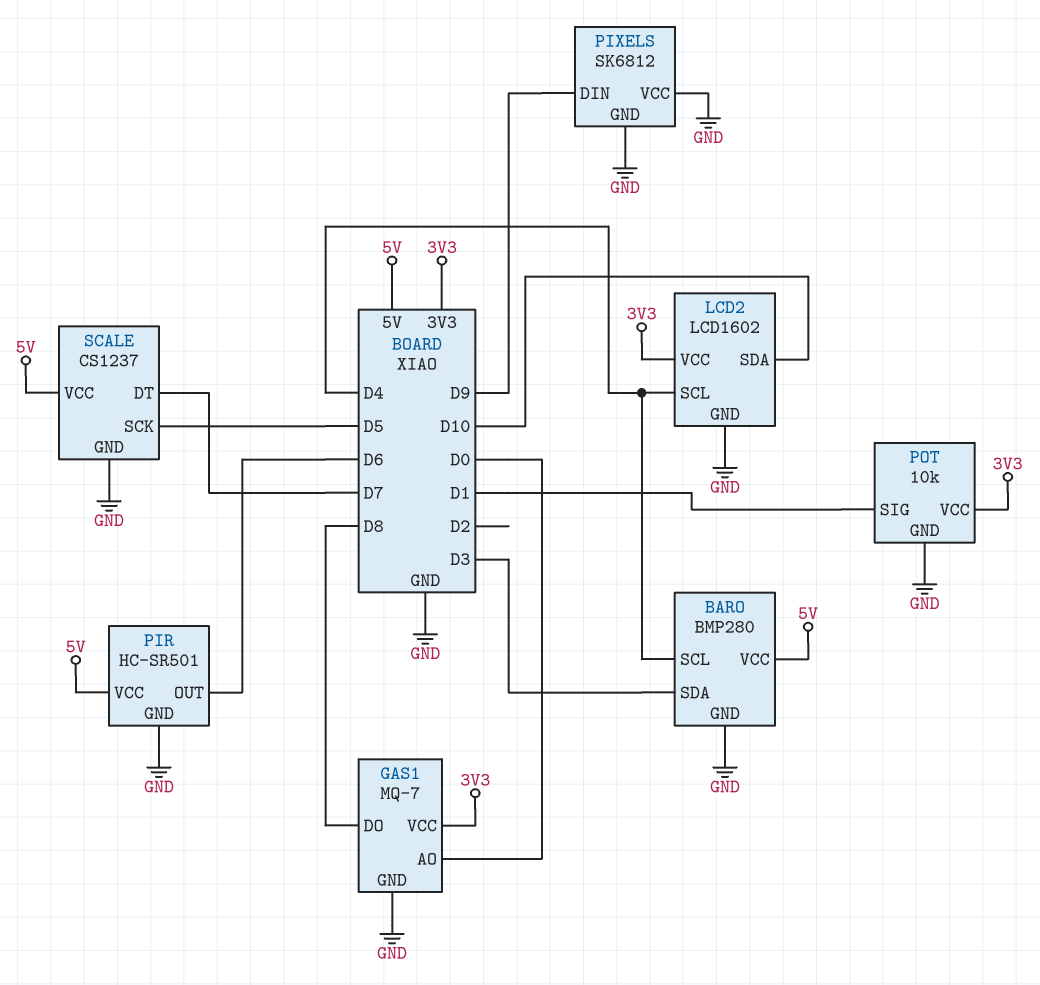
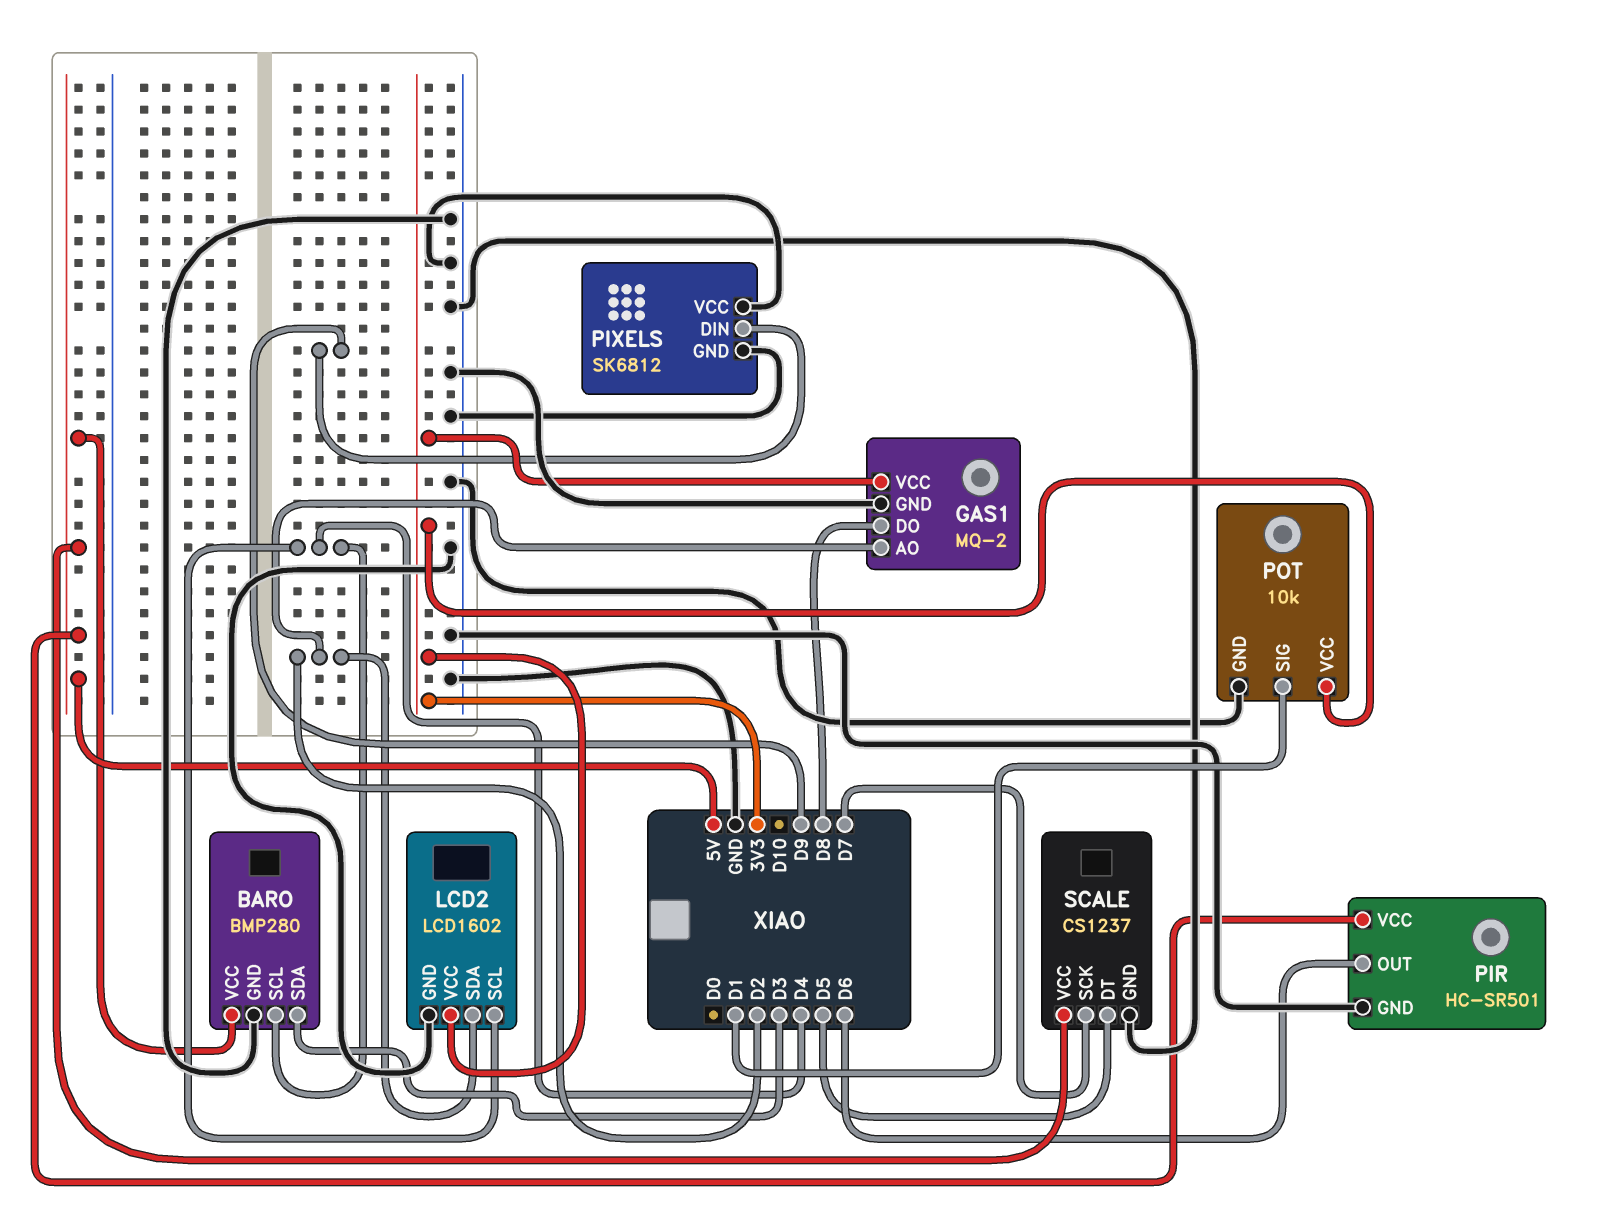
GAS1: MQ-7 -> MQ-2
GAS1 pin AO: D0 -> D2
LCD2 pin SDA: D10 -> D2
SCALE pin DT: D7 -> D5
SCALE pin SCK: D5 -> D7

